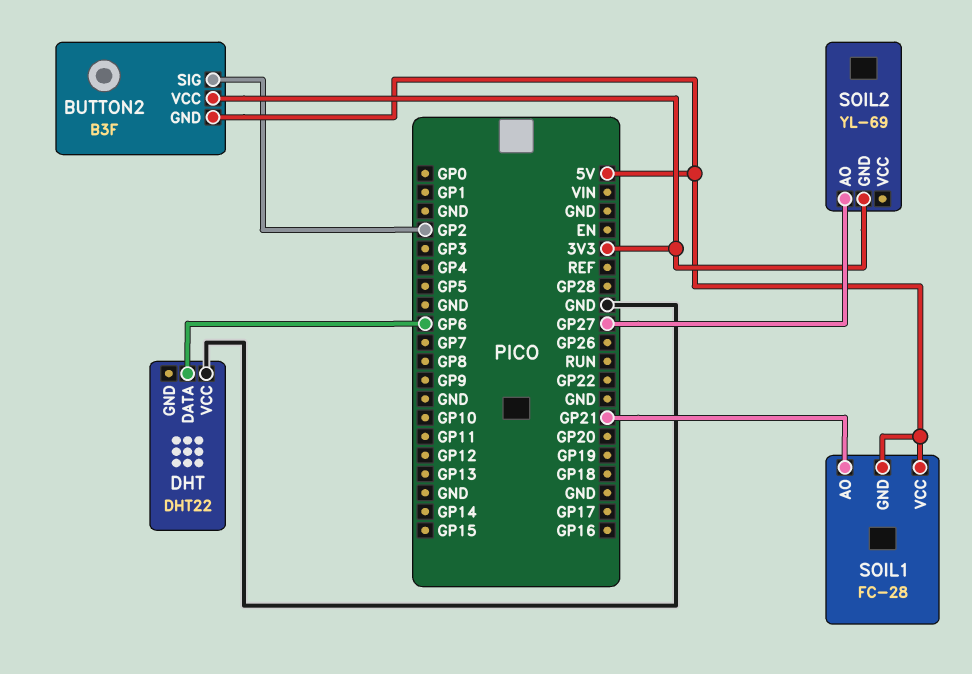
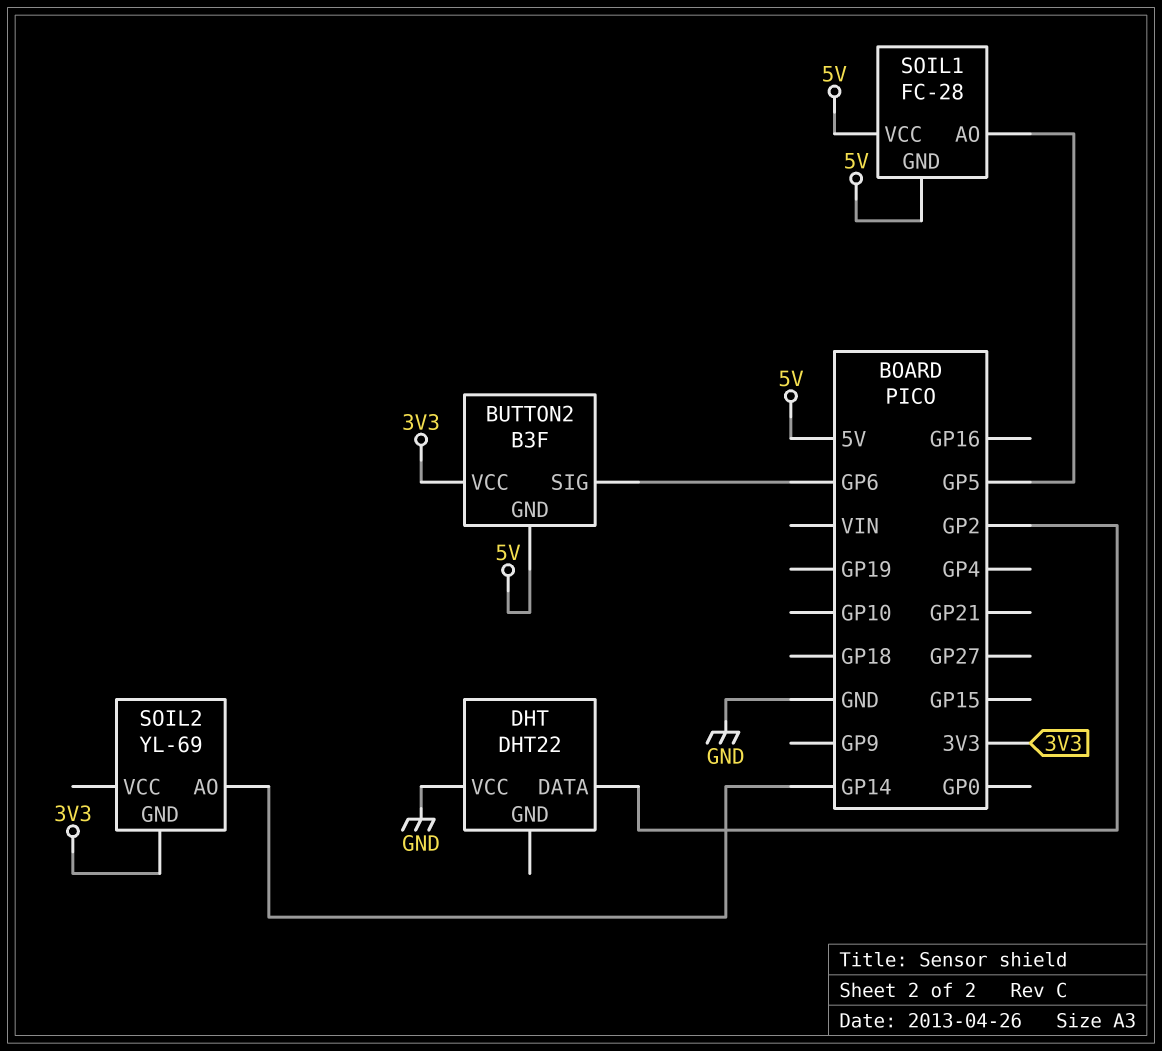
BUTTON2 pin SIG: GP2 -> GP6
DHT pin DATA: GP6 -> GP2
SOIL1 pin AO: GP21 -> GP5
SOIL2 pin AO: GP27 -> GP14

